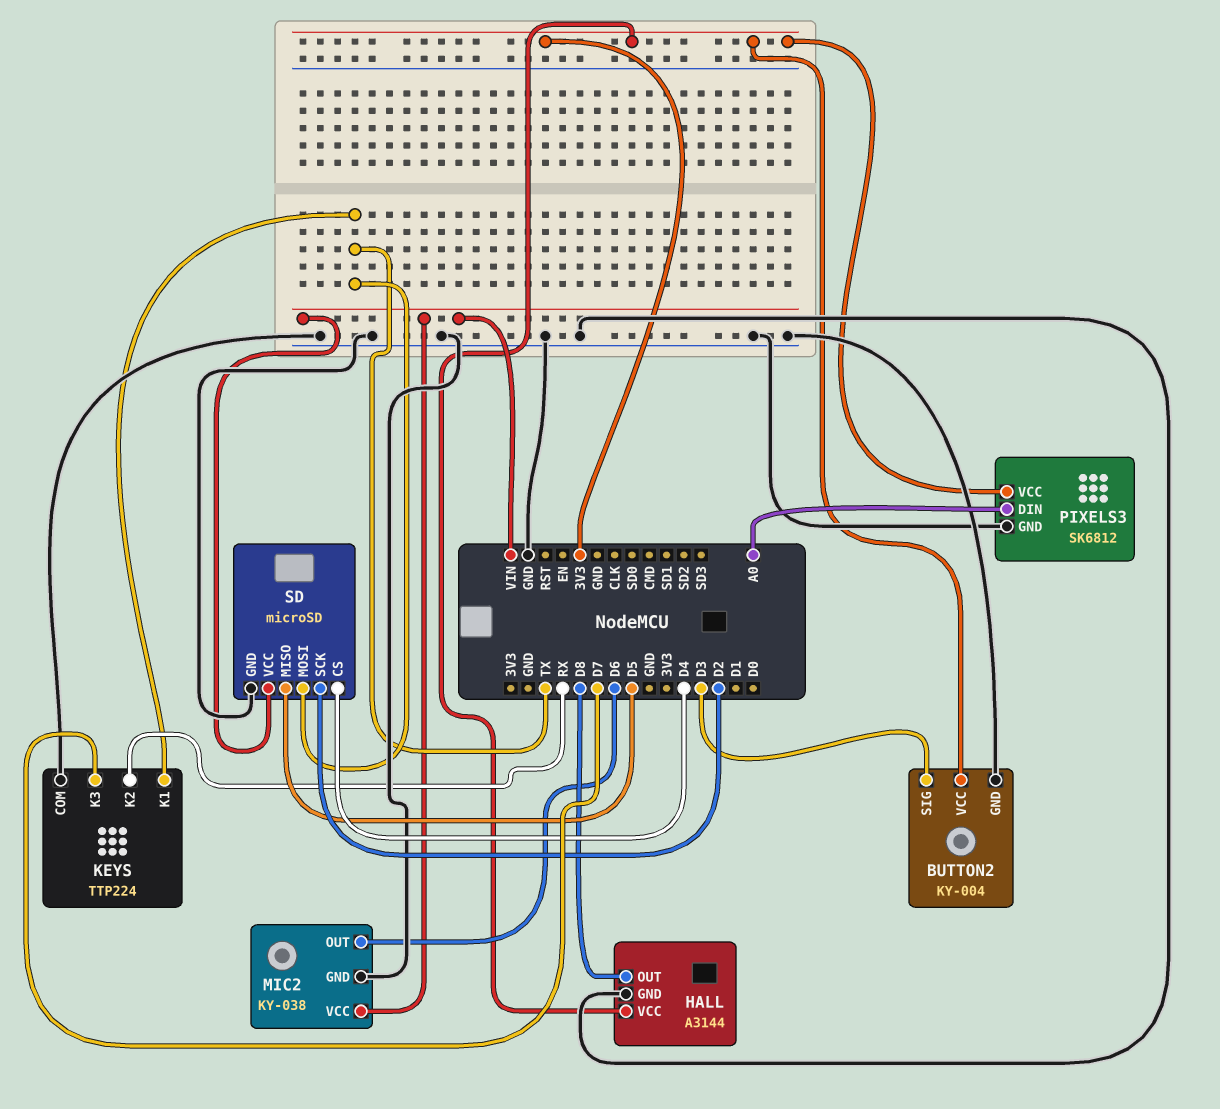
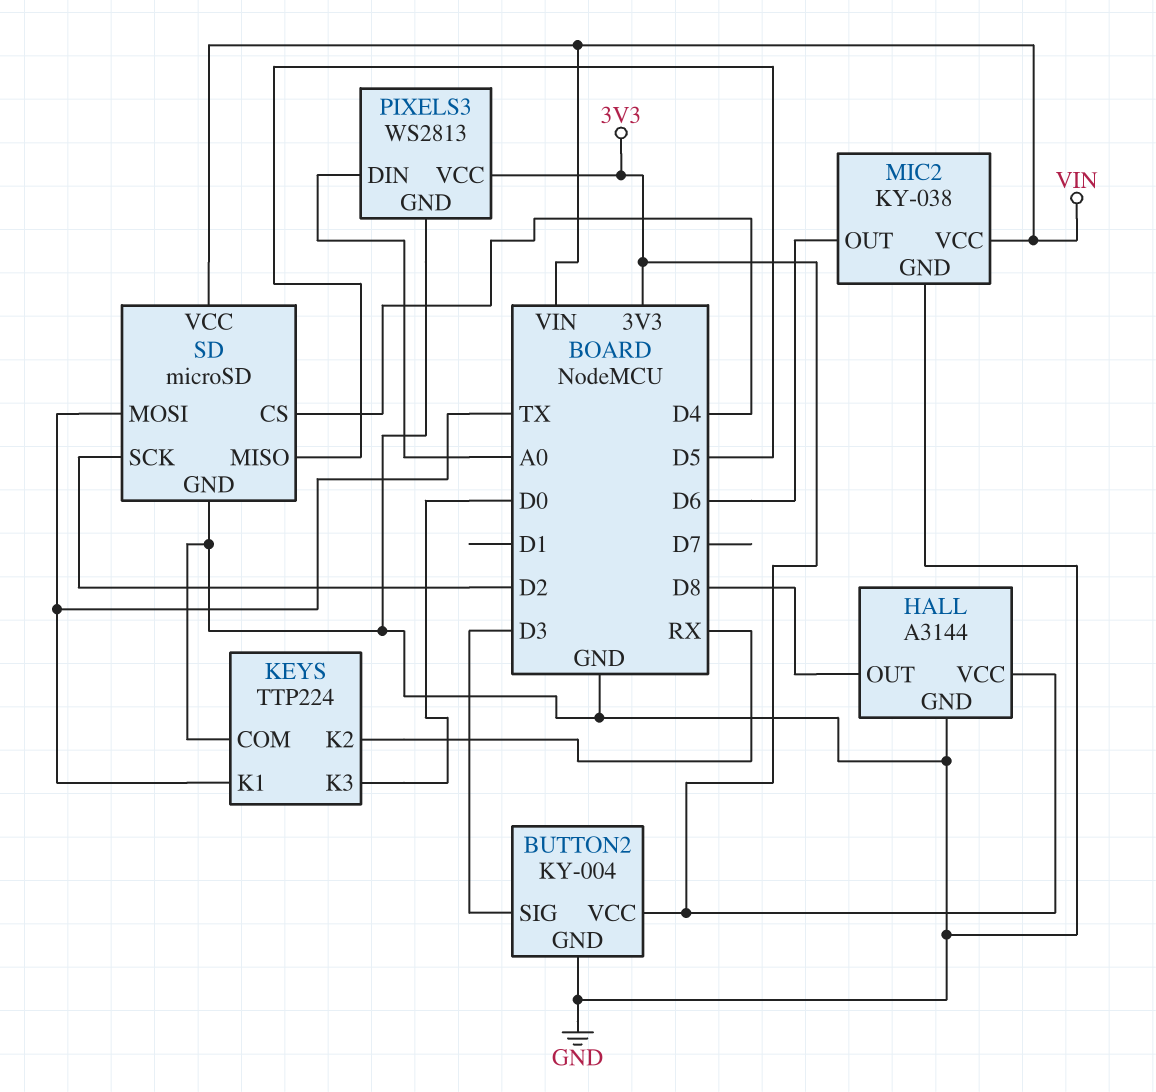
KEYS pin K3: D7 -> D0
PIXELS3: SK6812 -> WS2813

